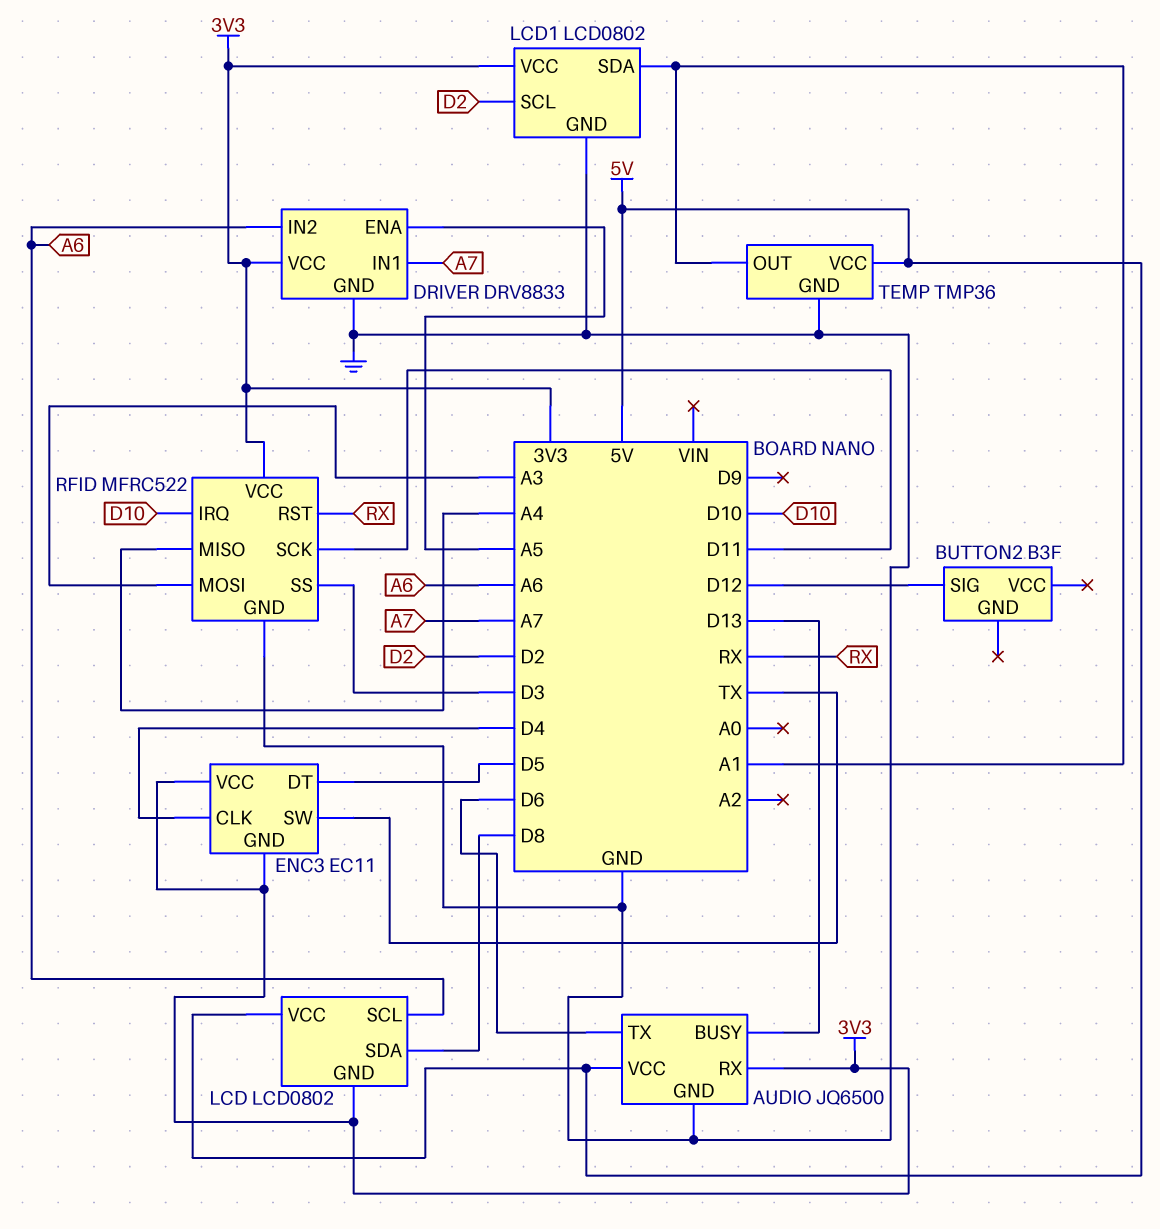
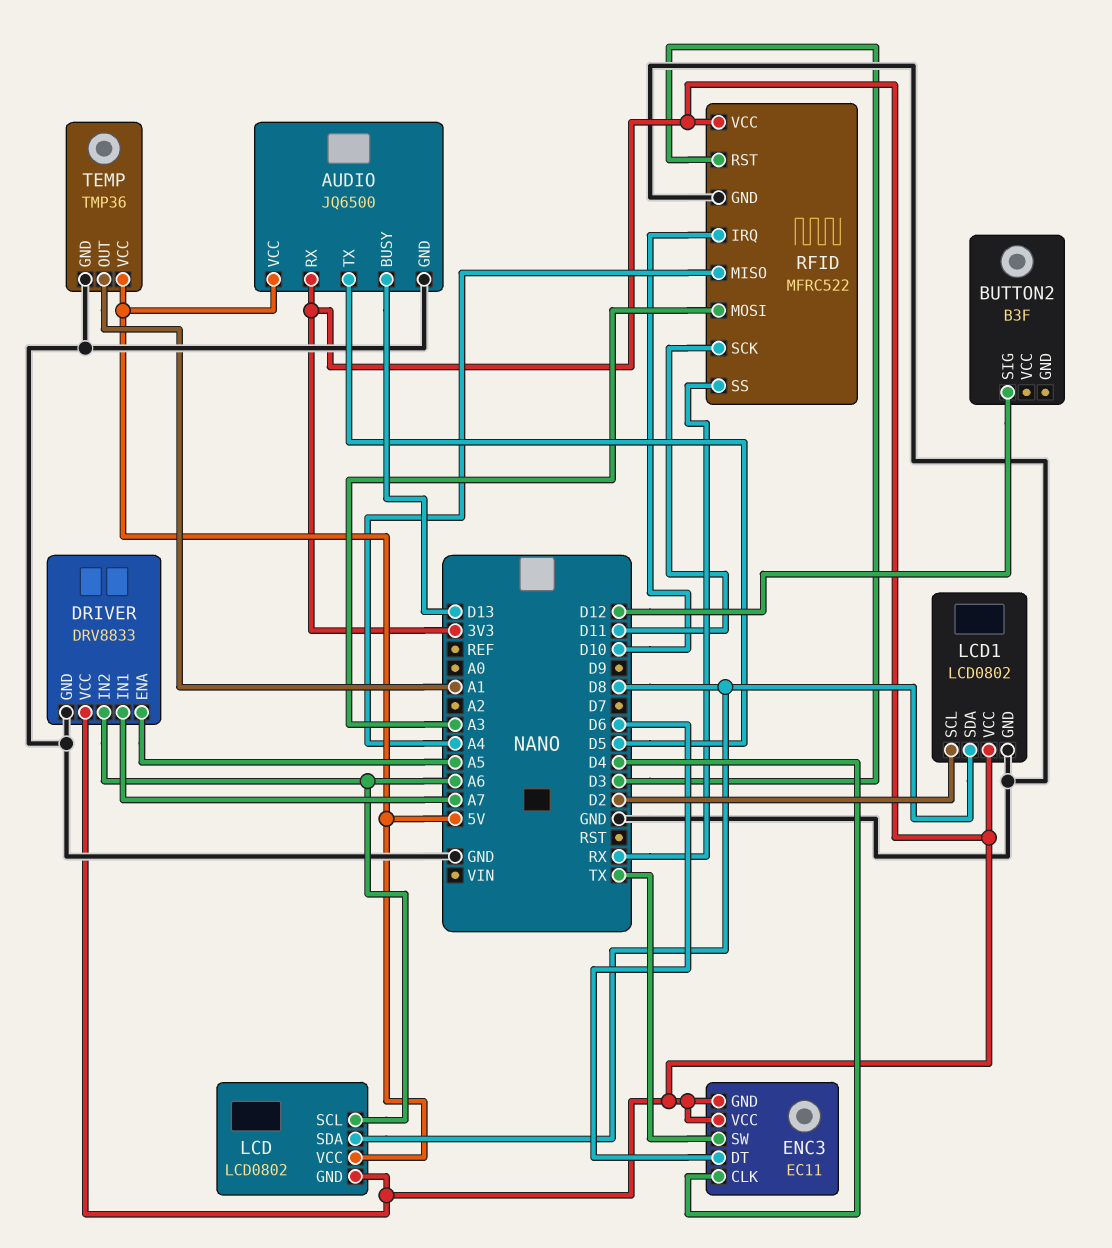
AUDIO pin TX: D6 -> D5
ENC3 pin DT: D5 -> D6
LCD1 pin SDA: A1 -> D8
RFID pin RST: RX -> D3
RFID pin SS: D3 -> RX

